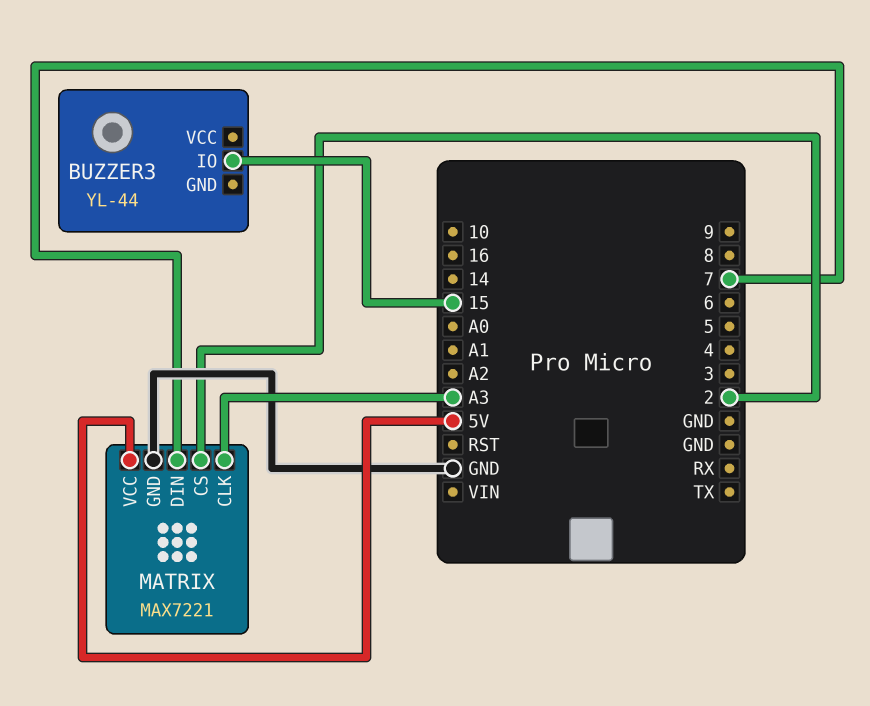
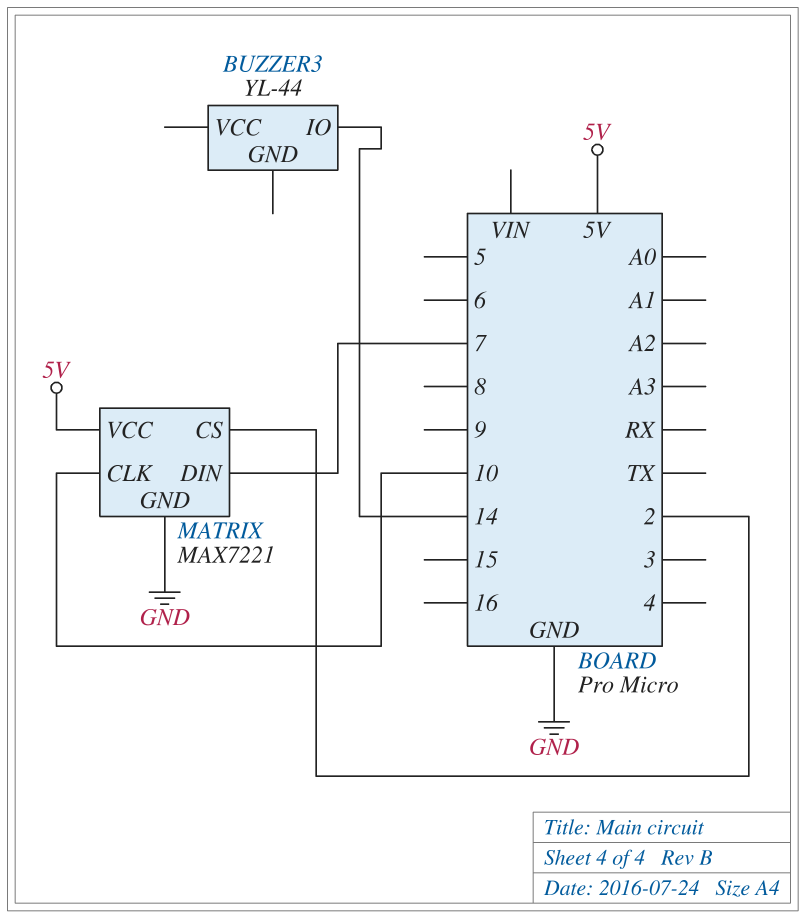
BUZZER3 pin IO: 15 -> 14
MATRIX pin CLK: A3 -> 10

